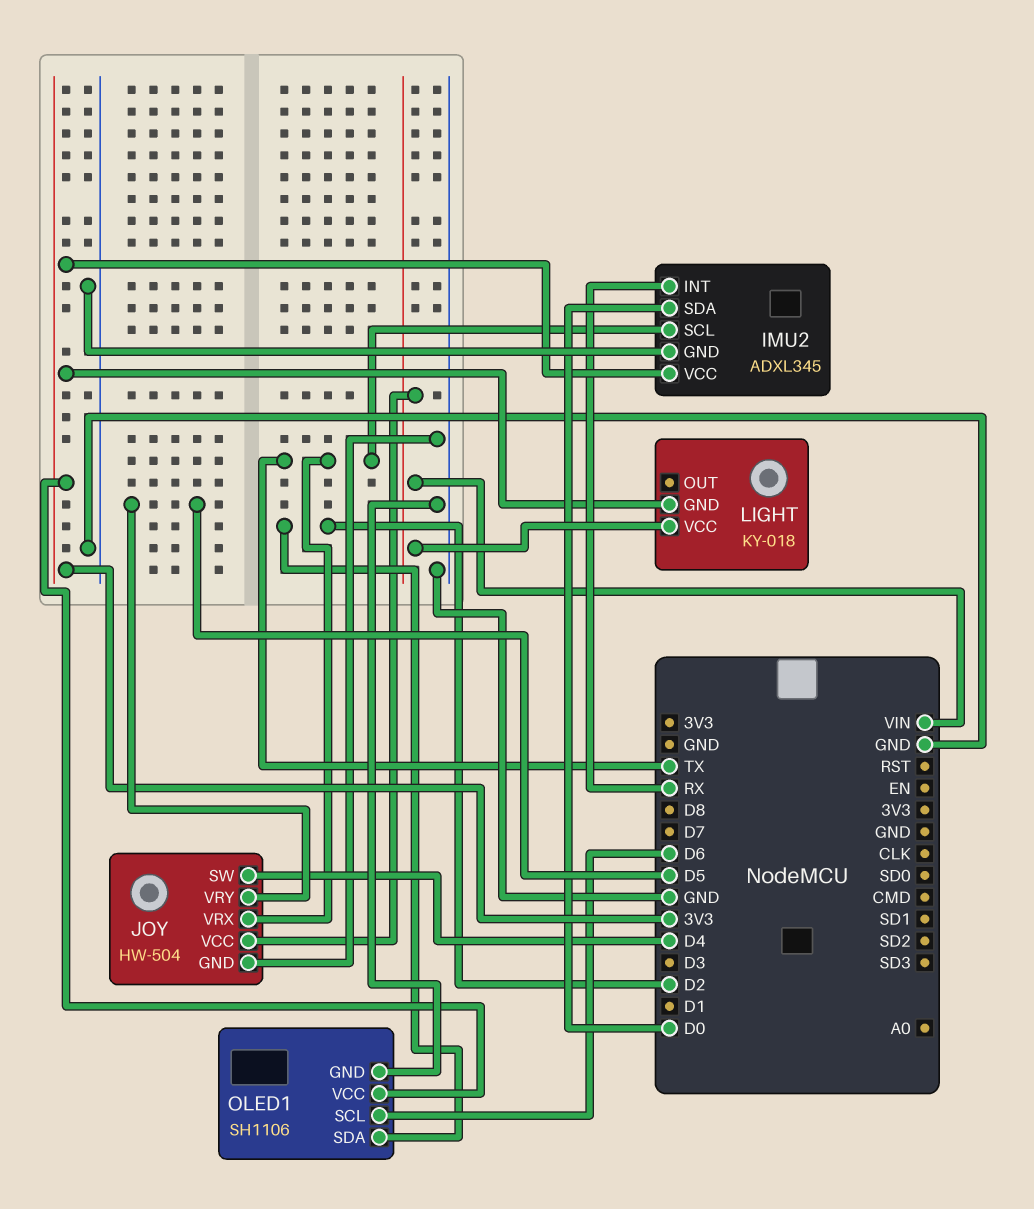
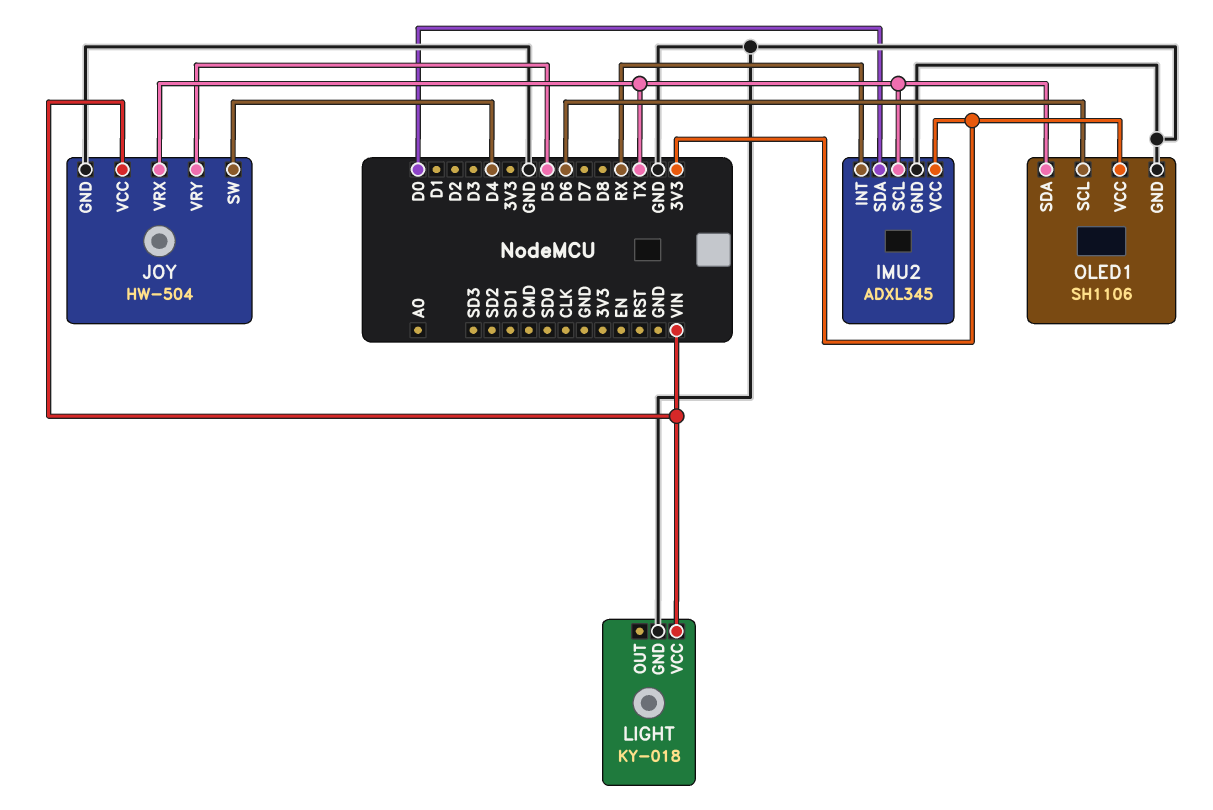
LIGHT pin GND: 3V3 -> GND
OLED1 pin SDA: D2 -> TX

